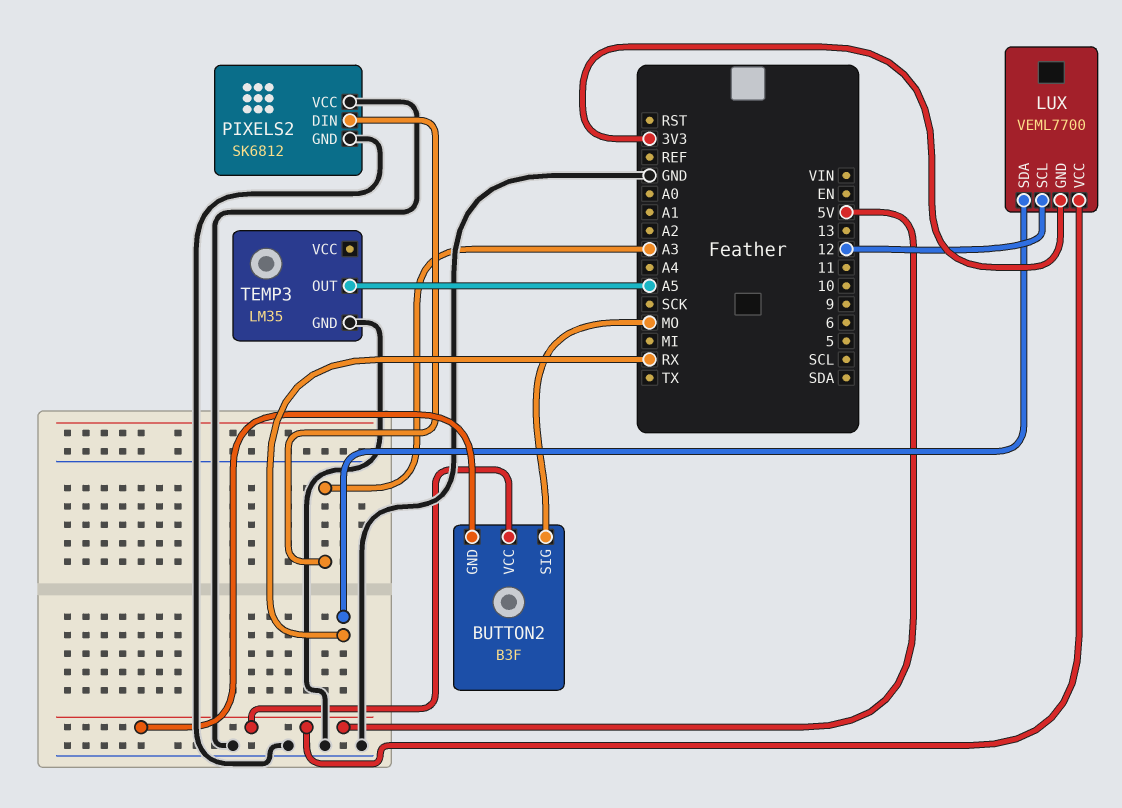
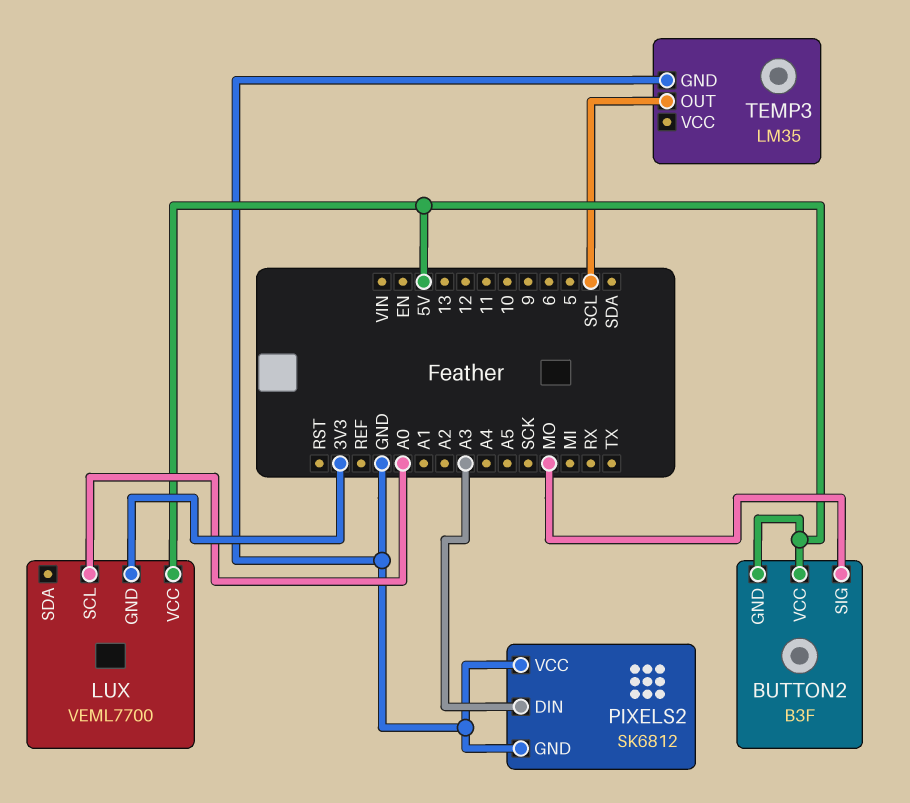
LUX pin SCL: 12 -> A0
LUX pin SDA: RX -> none
TEMP3 pin OUT: A5 -> SCL

